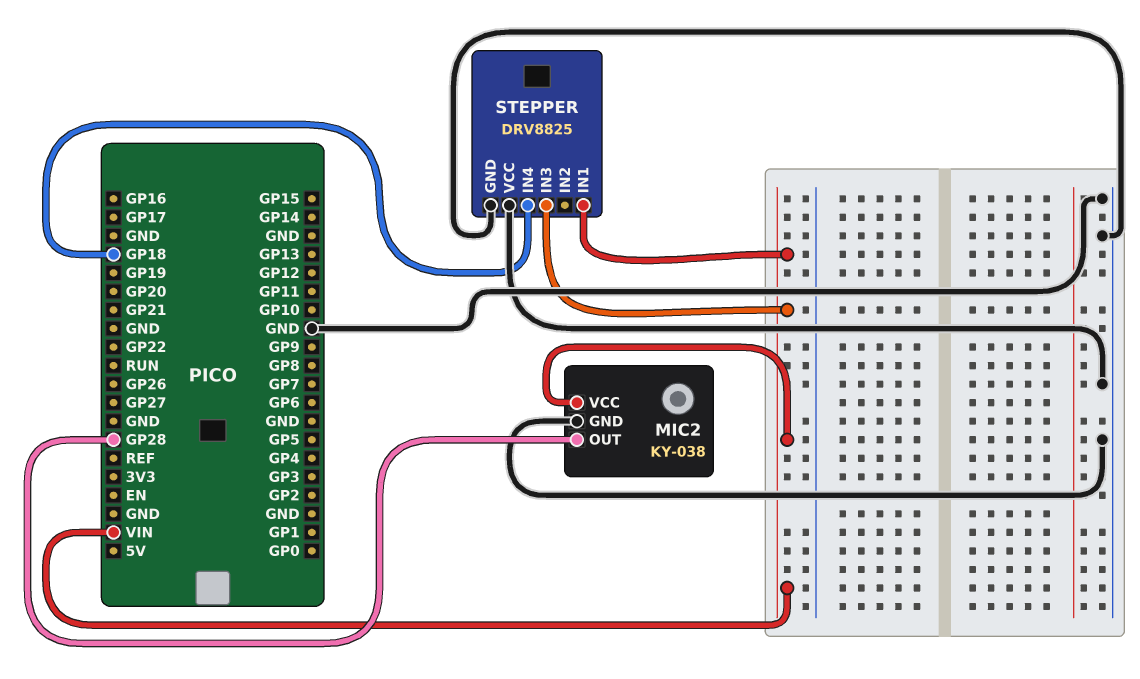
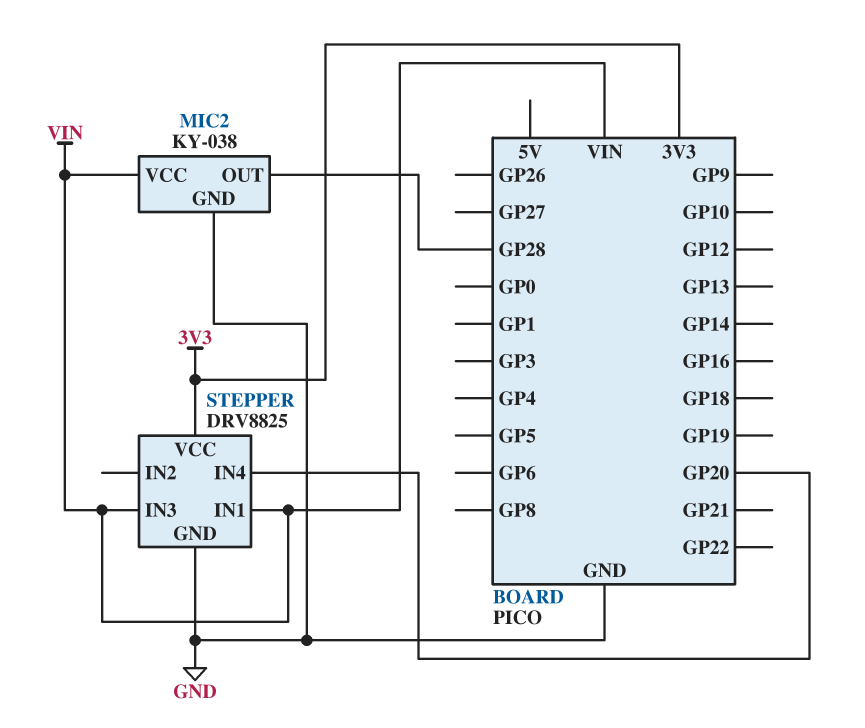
STEPPER pin IN4: GP18 -> GP20
STEPPER pin VCC: GND -> 3V3

